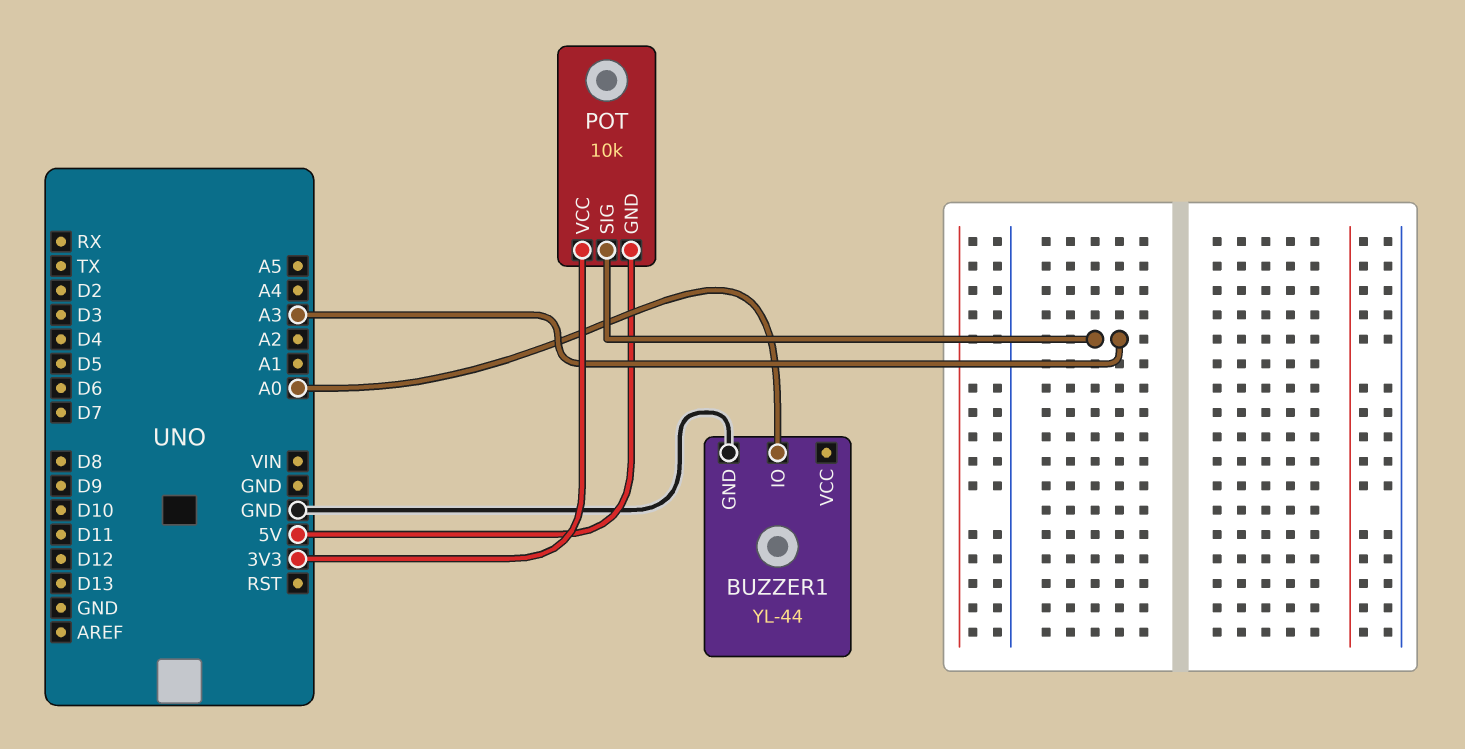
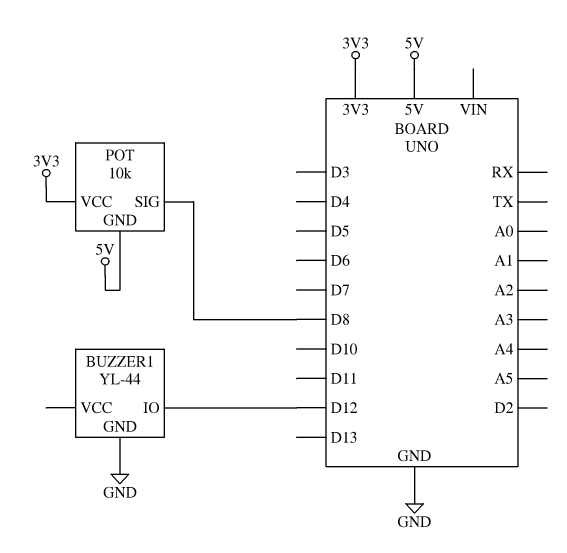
BUZZER1 pin IO: A0 -> D12
POT pin SIG: A3 -> D8

